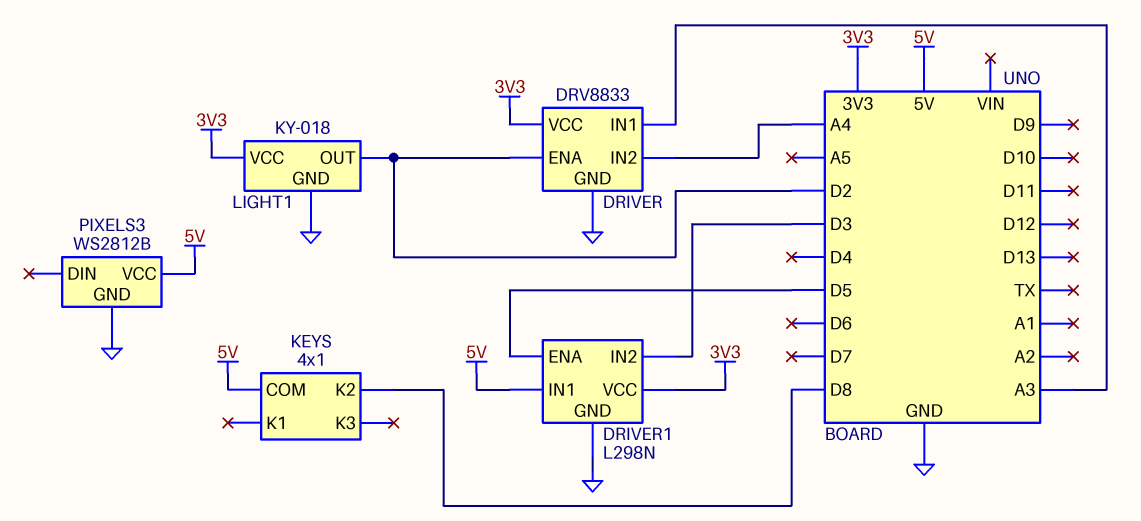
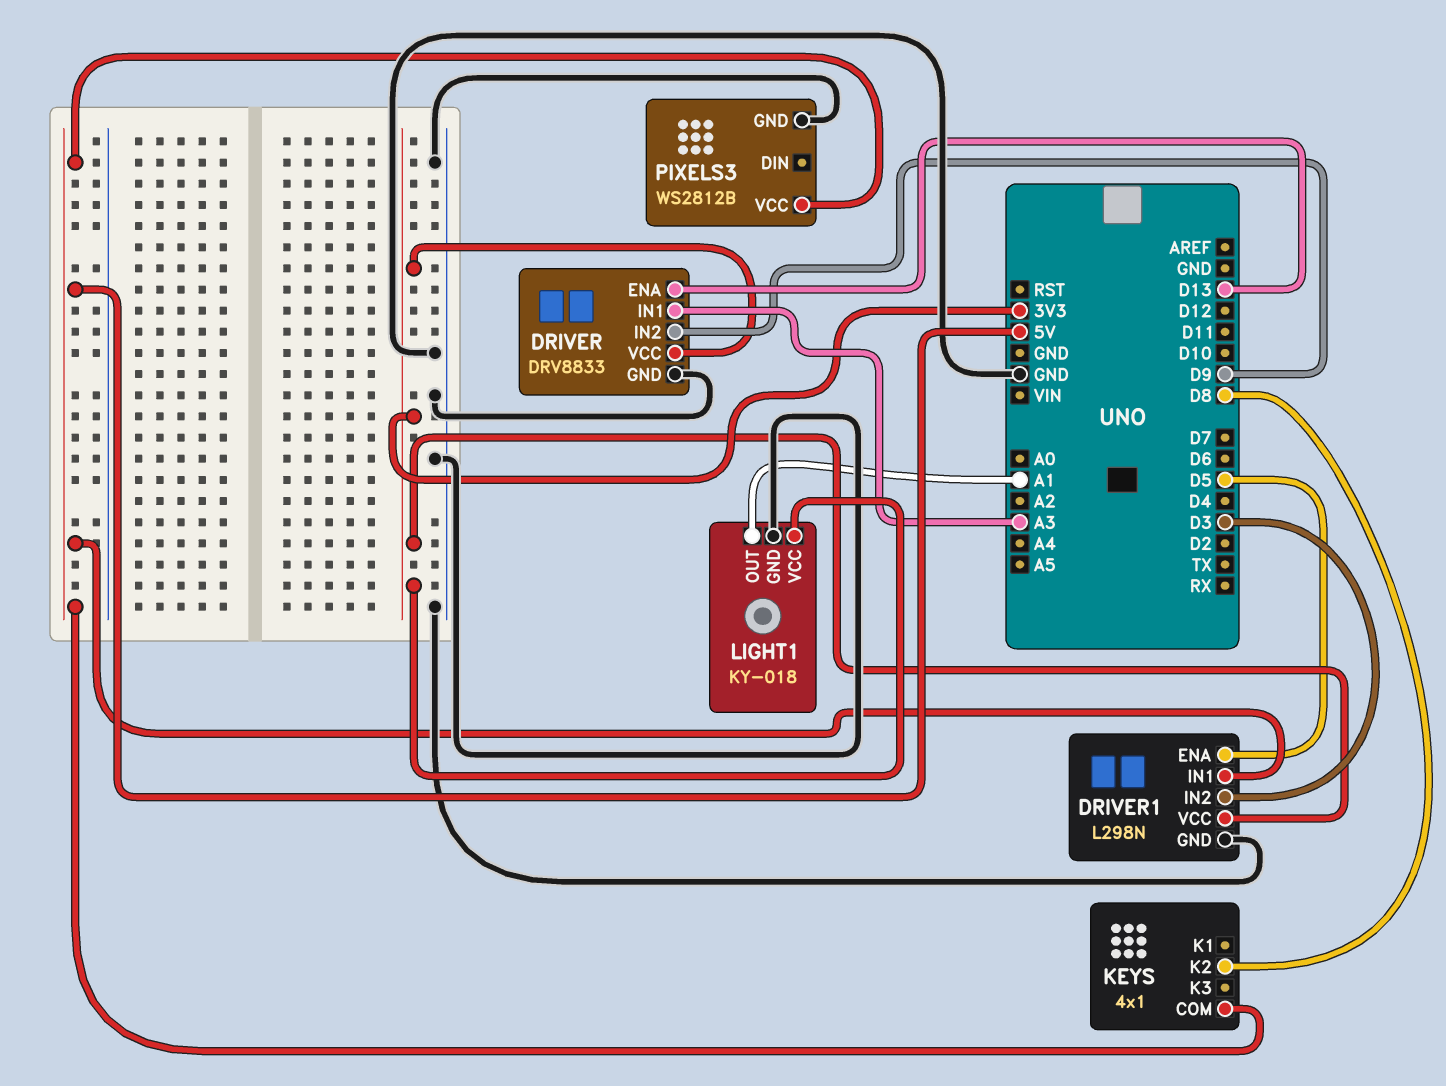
DRIVER pin ENA: D2 -> D13
DRIVER pin IN2: A4 -> D9
LIGHT1 pin OUT: D2 -> A1

